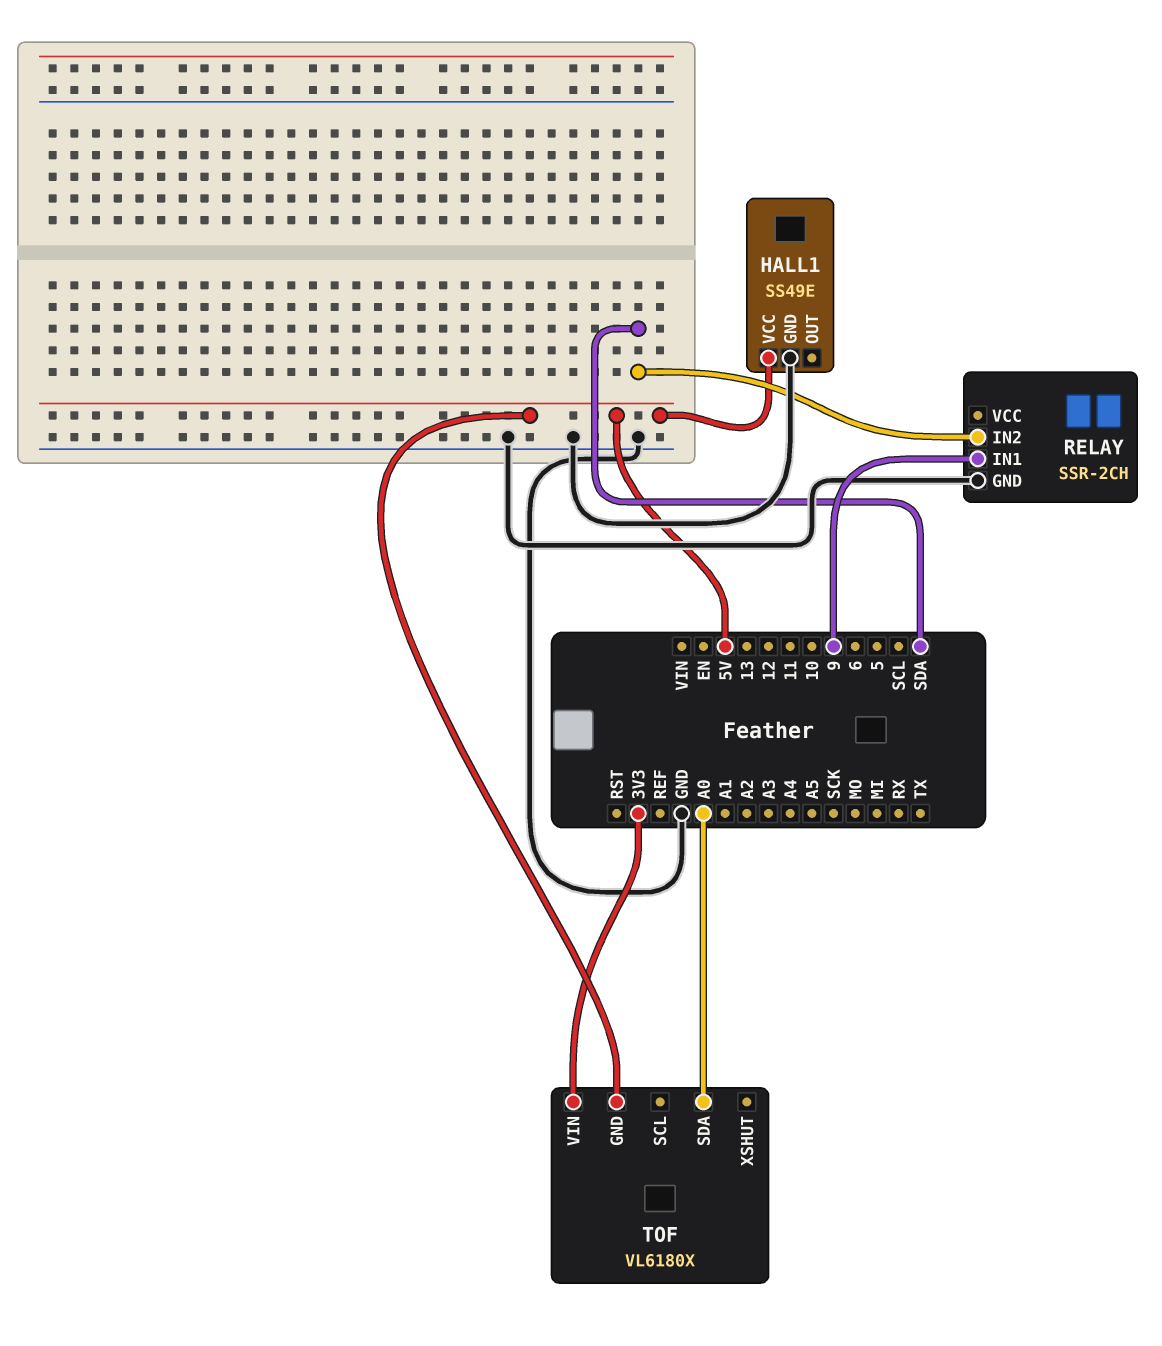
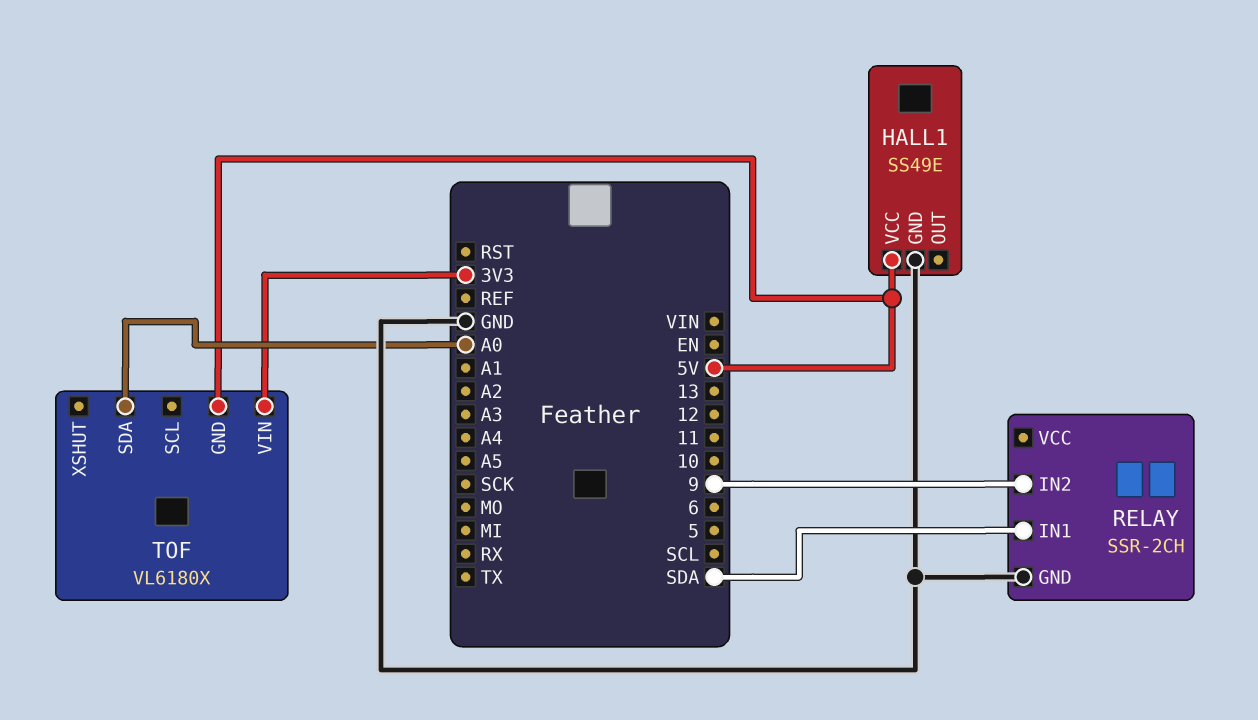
RELAY pin IN1: 9 -> SDA
RELAY pin IN2: SDA -> 9

